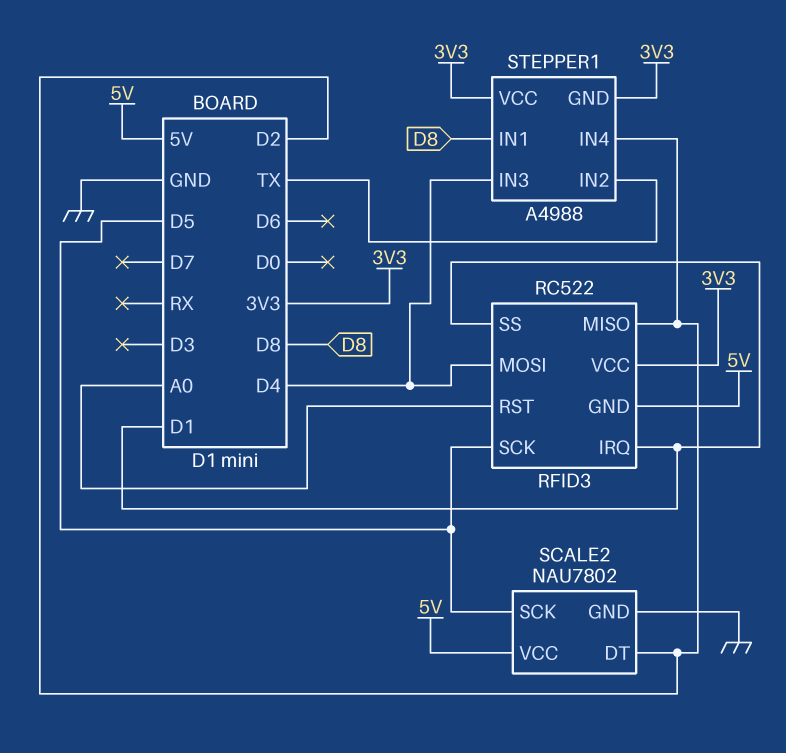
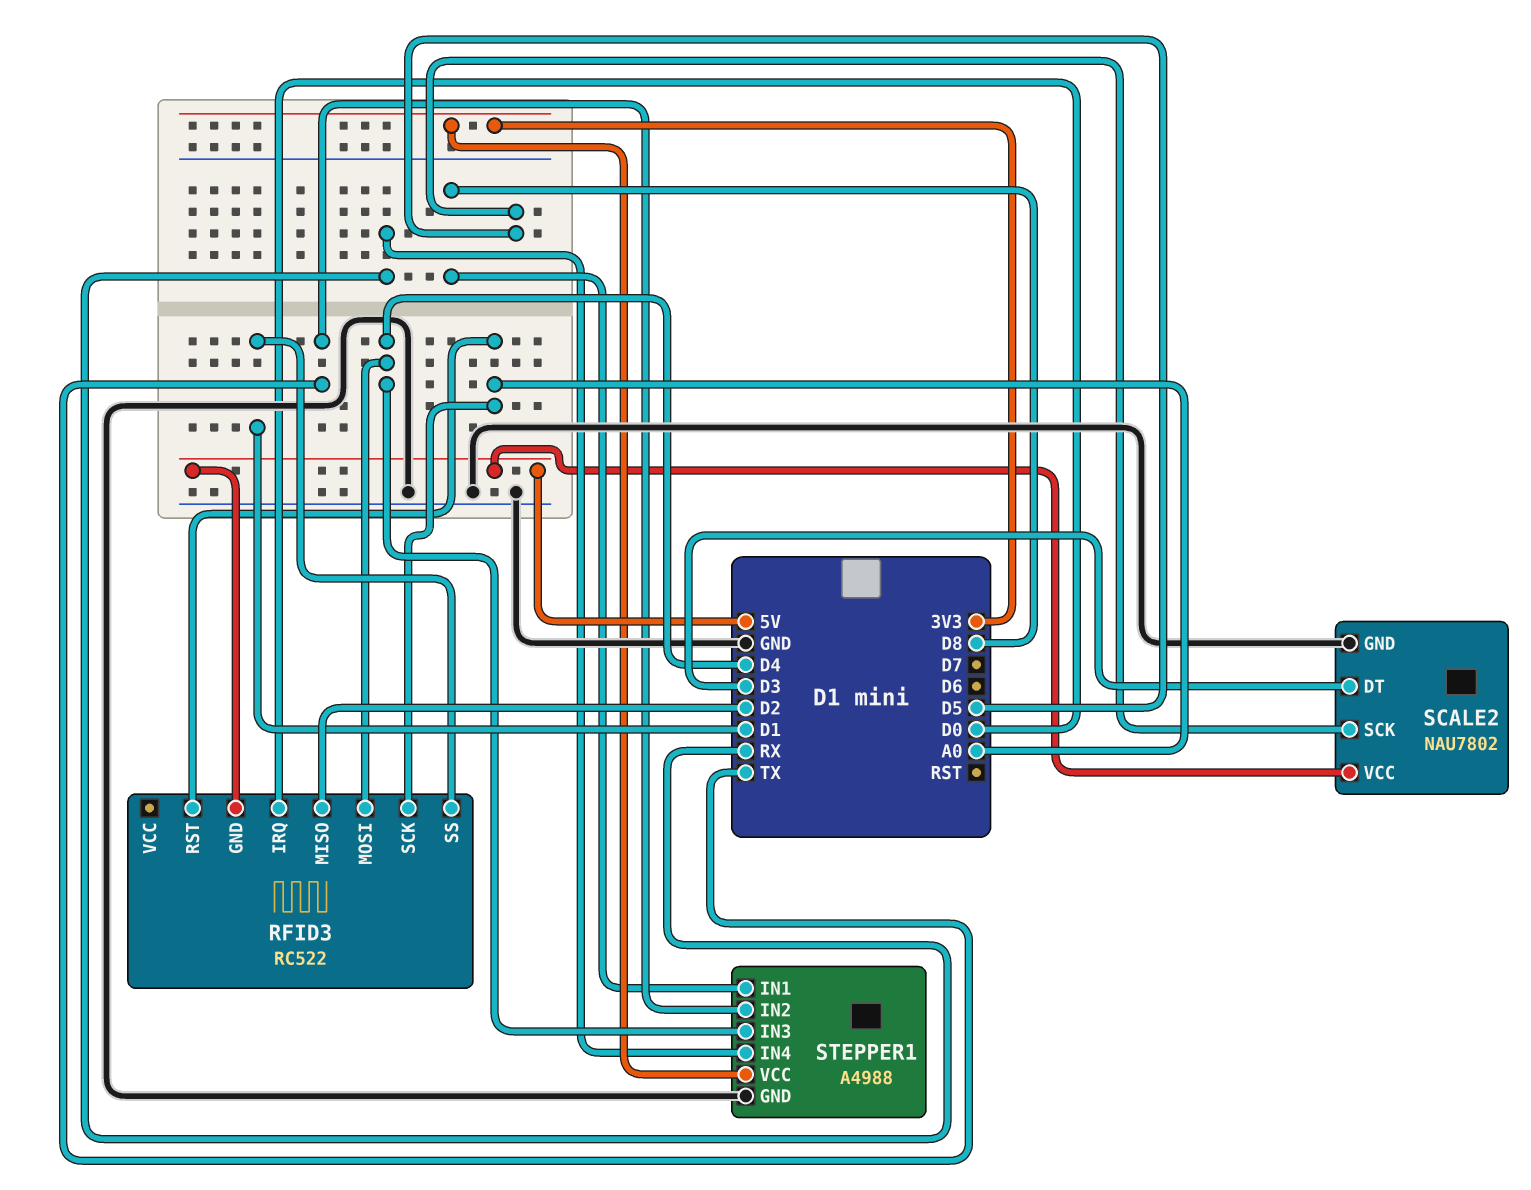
RFID3 pin IRQ: D1 -> D0
RFID3 pin SCK: D5 -> A0
RFID3 pin VCC: 3V3 -> none
SCALE2 pin DT: D2 -> D3
STEPPER1 pin GND: 3V3 -> GND
STEPPER1 pin IN4: D2 -> RX

